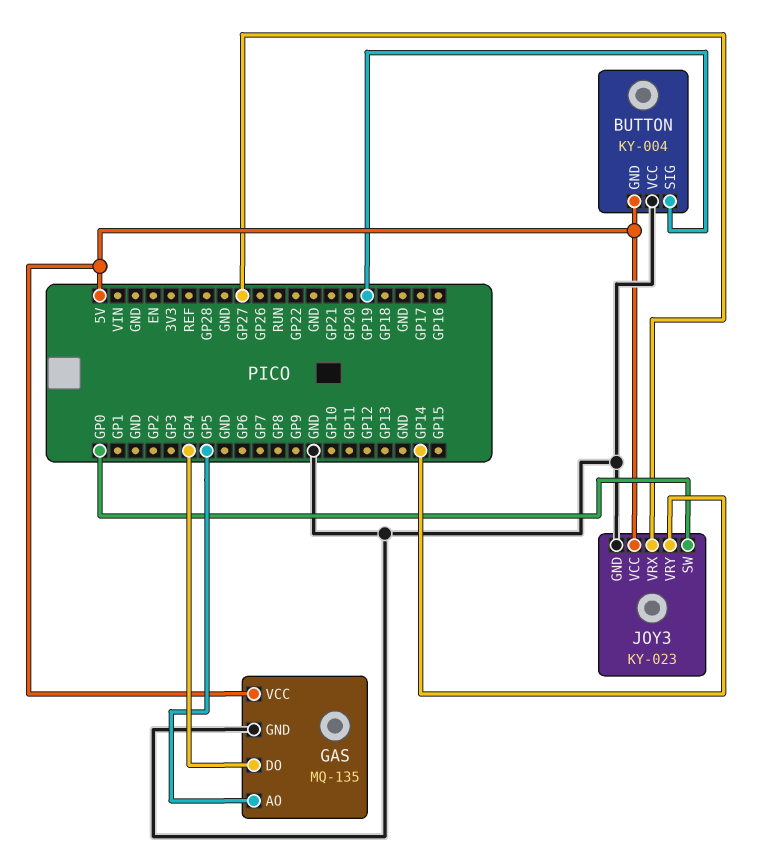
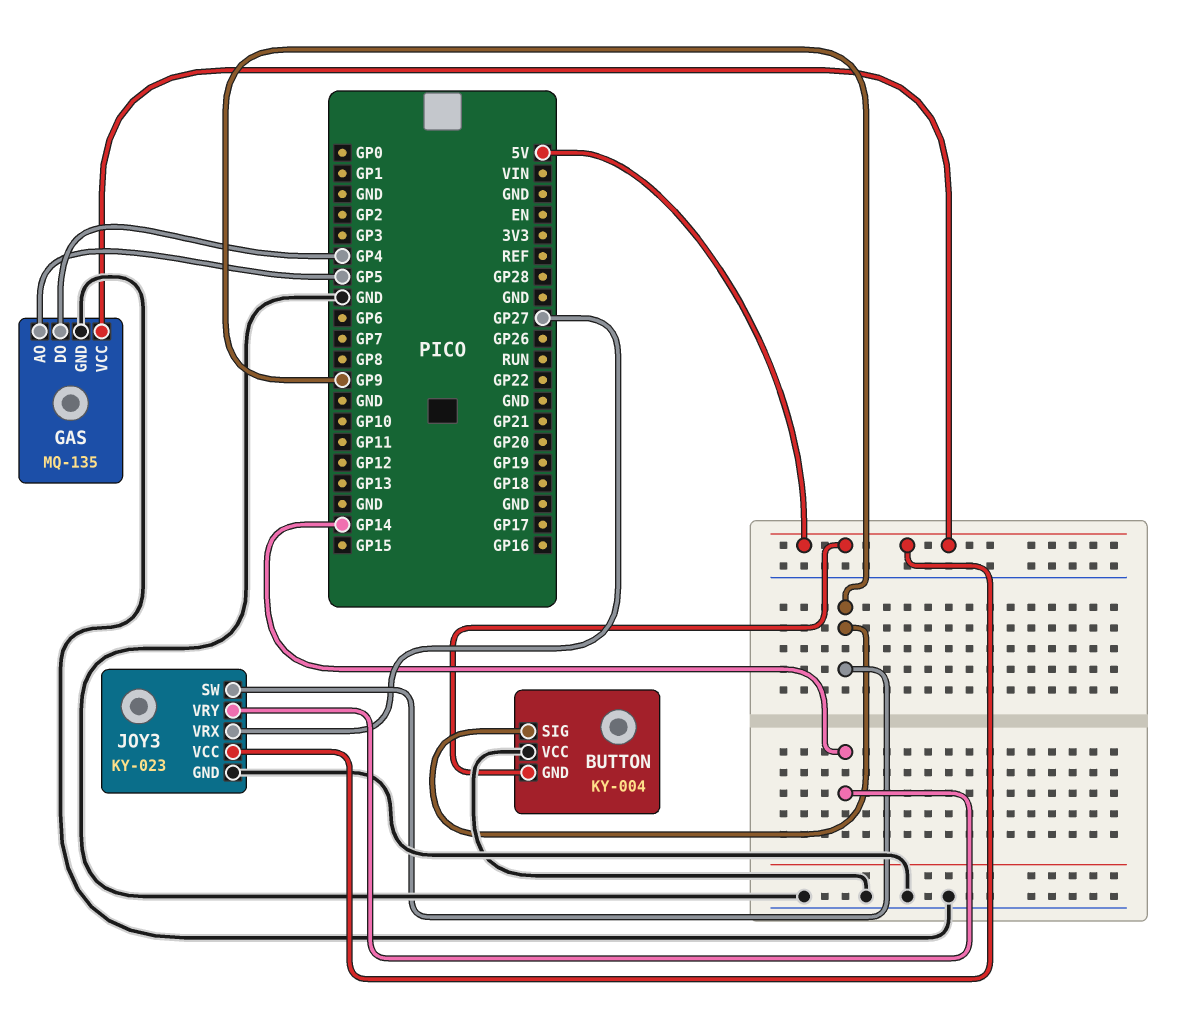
BUTTON pin SIG: GP19 -> GP9
JOY3 pin SW: GP0 -> GP9

